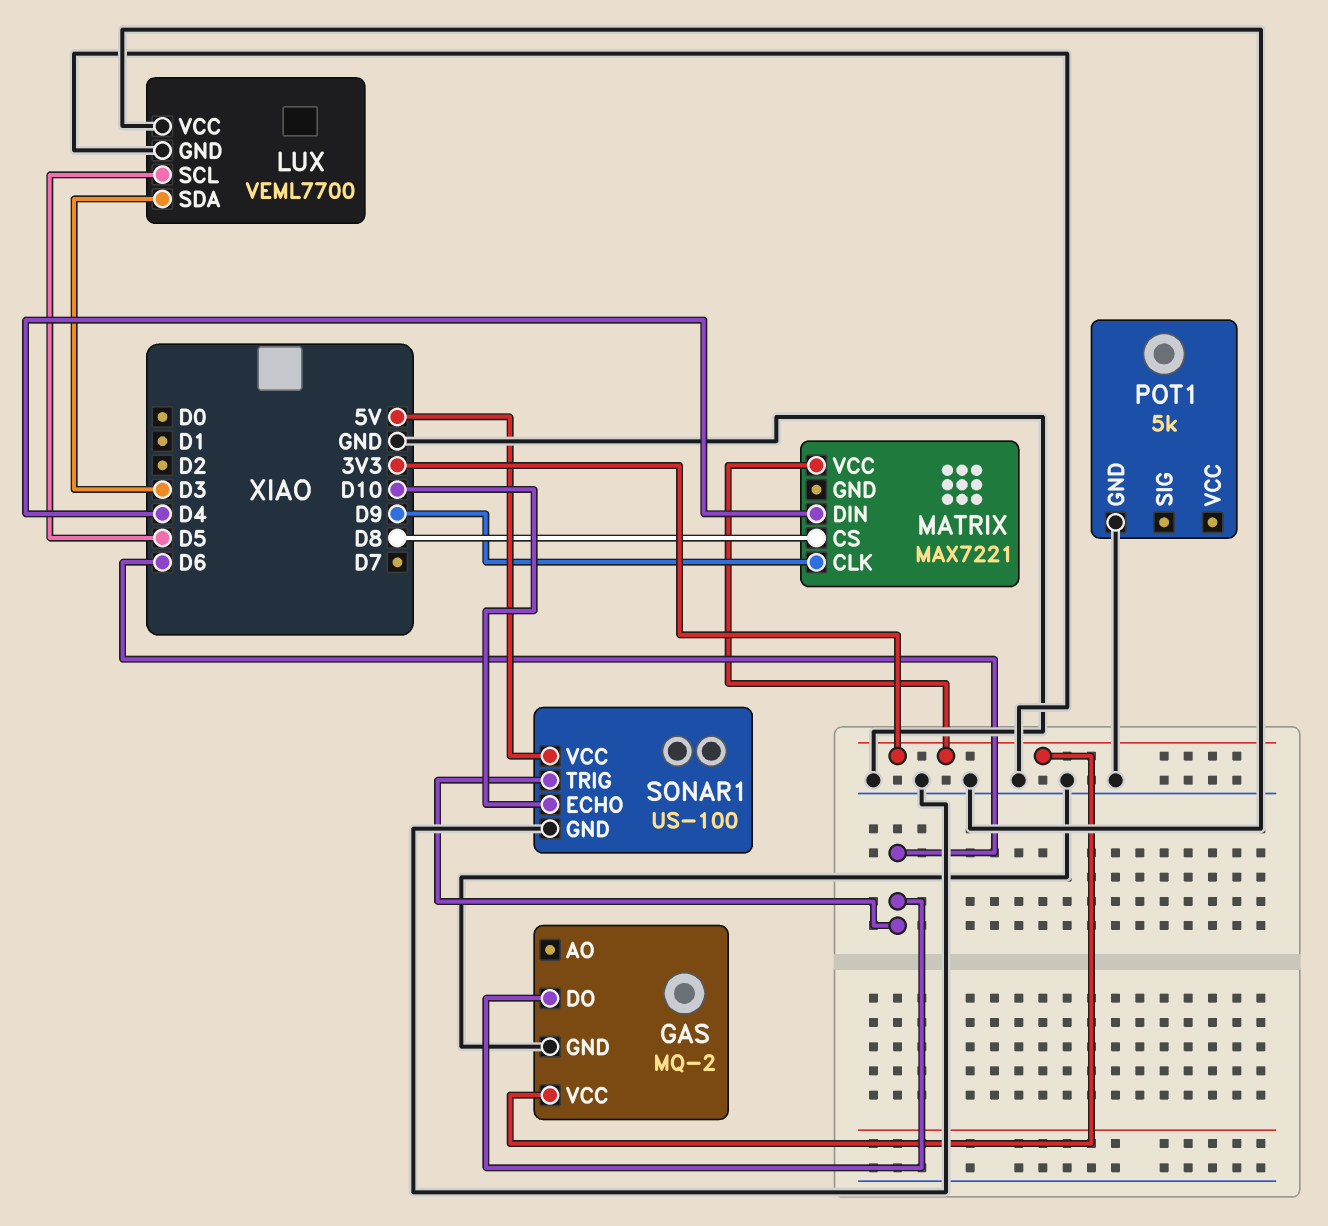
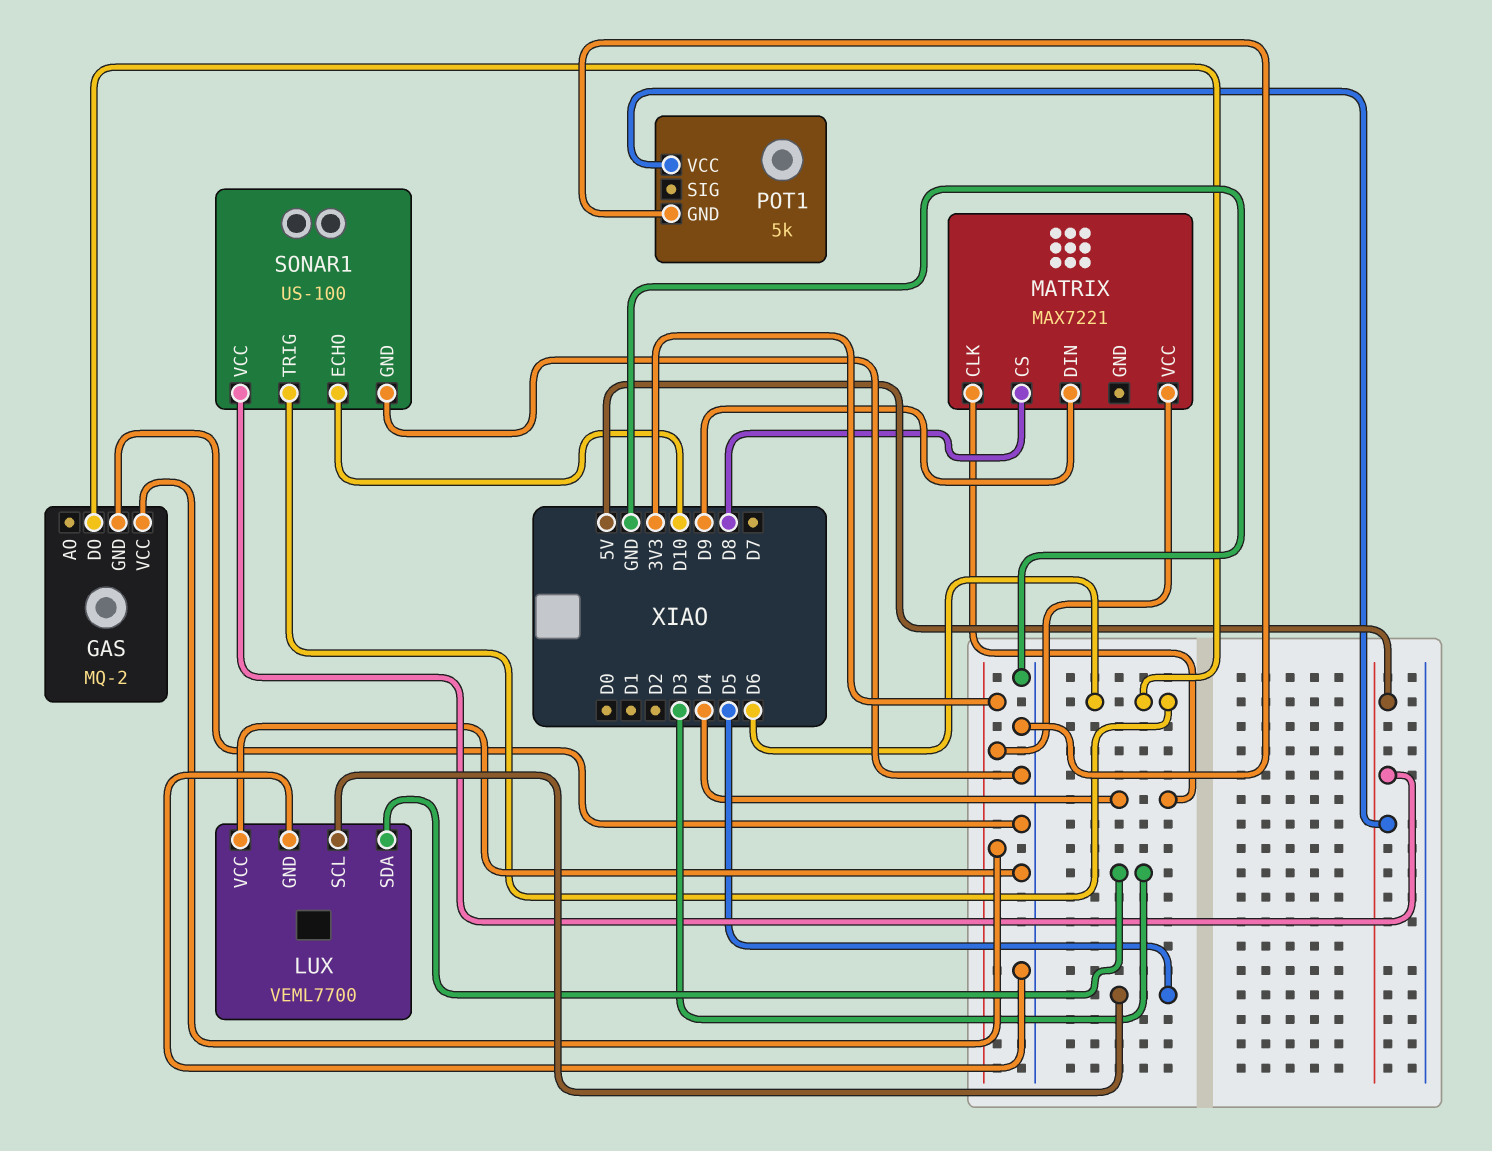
MATRIX pin CLK: D9 -> D4
MATRIX pin DIN: D4 -> D9
POT1 pin VCC: none -> 5V

